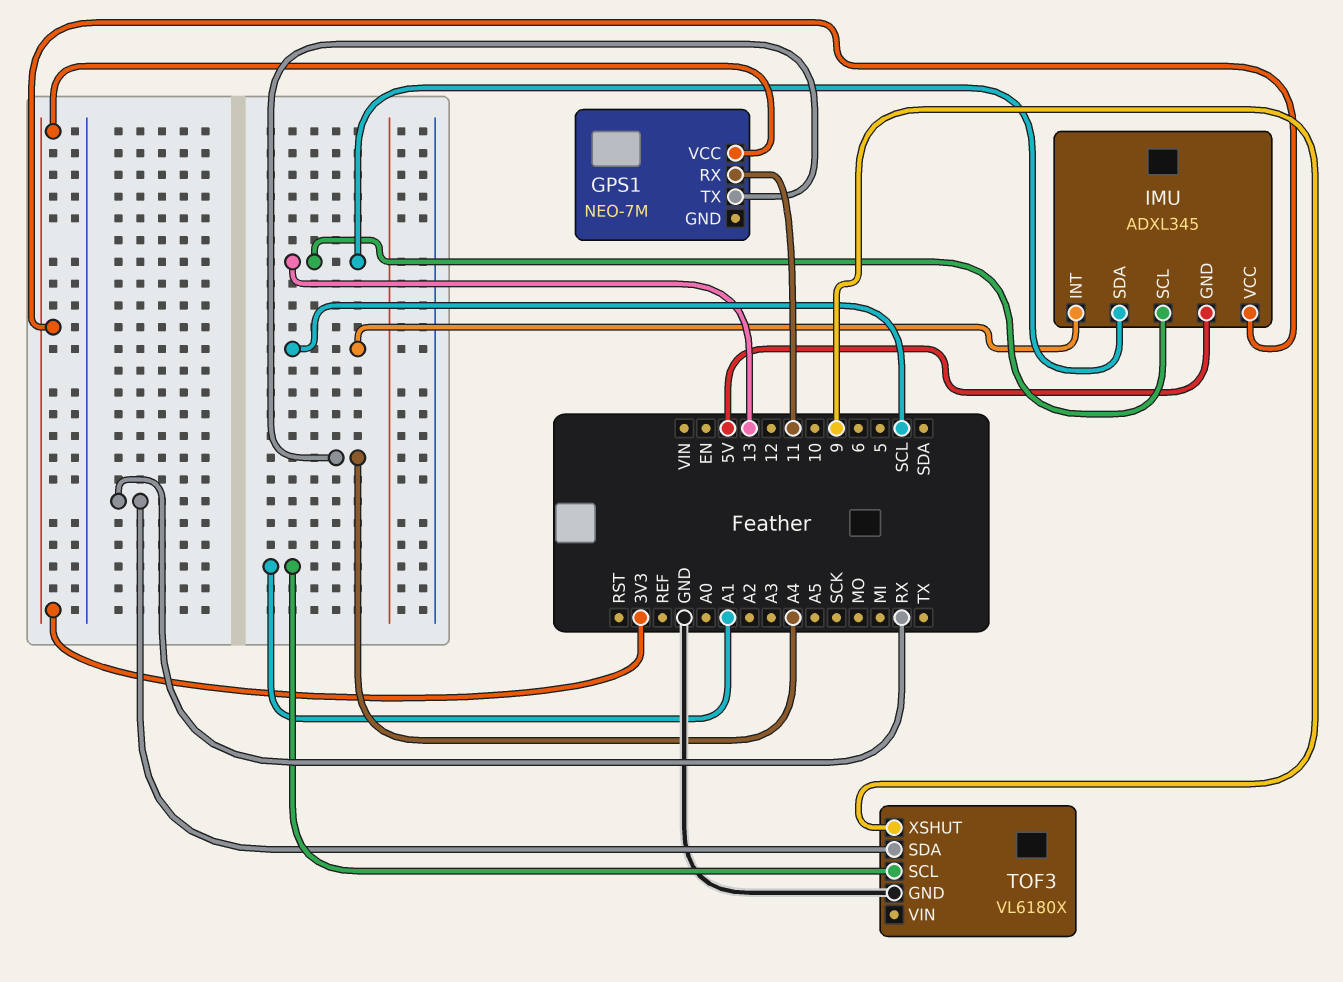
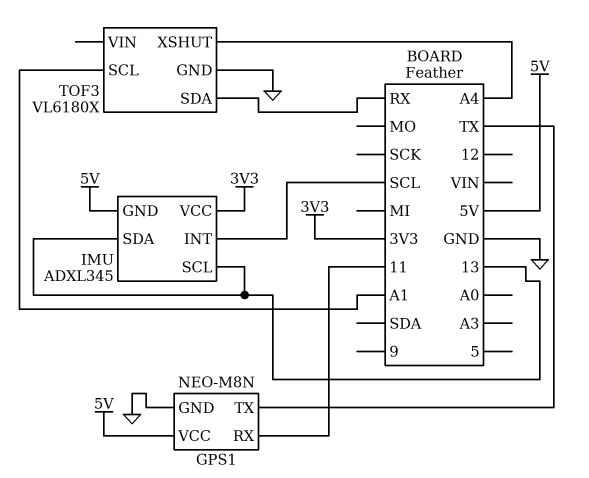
GPS1: NEO-7M -> NEO-M8N
GPS1 pin GND: none -> GND
GPS1 pin TX: A4 -> TX
GPS1 pin VCC: 3V3 -> 5V
TOF3 pin XSHUT: 9 -> A4

